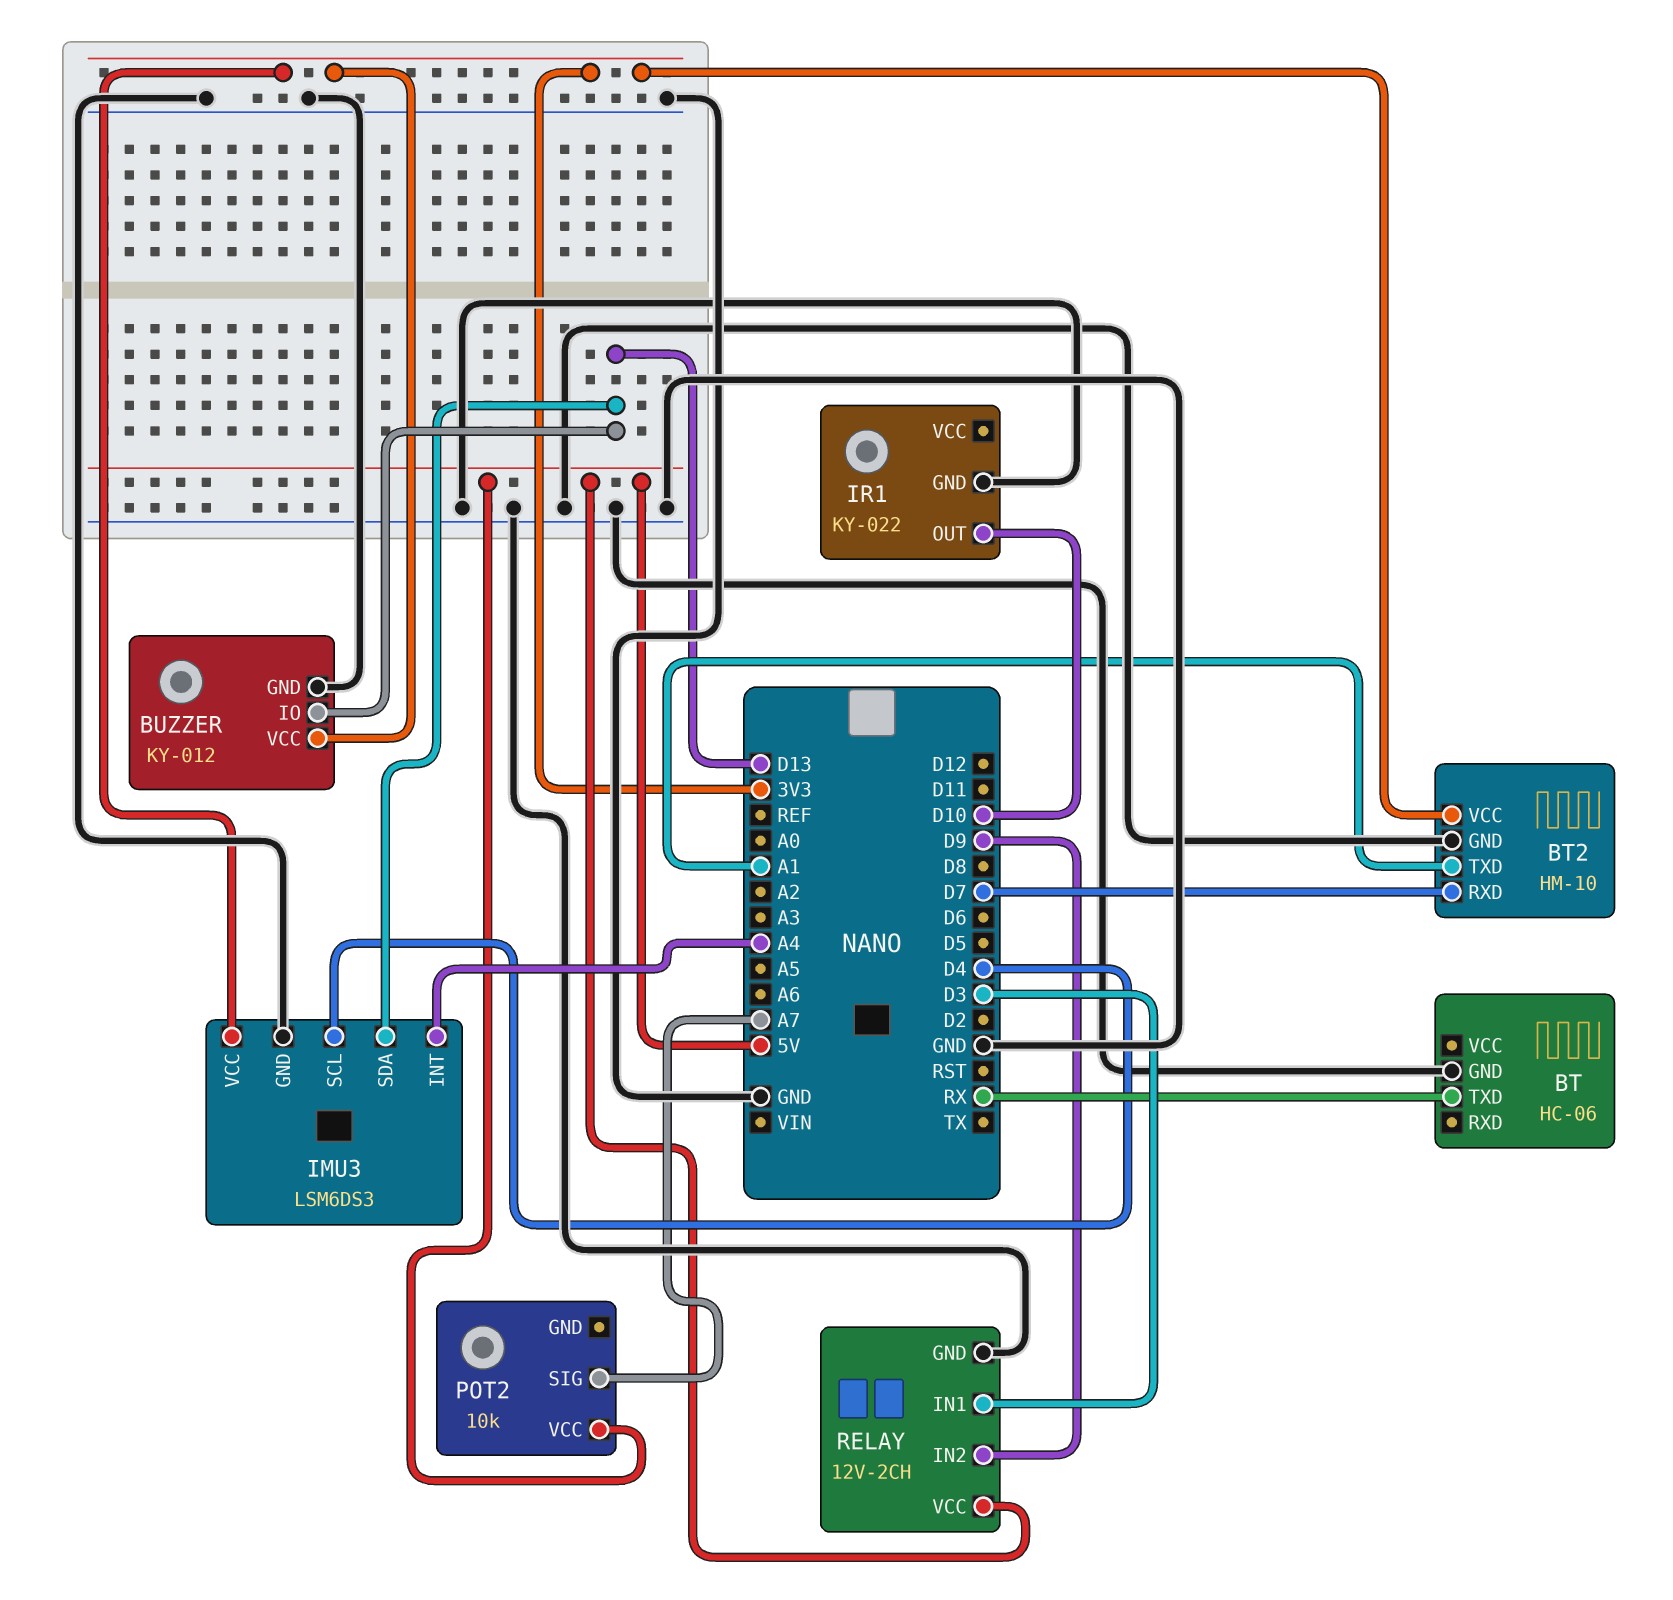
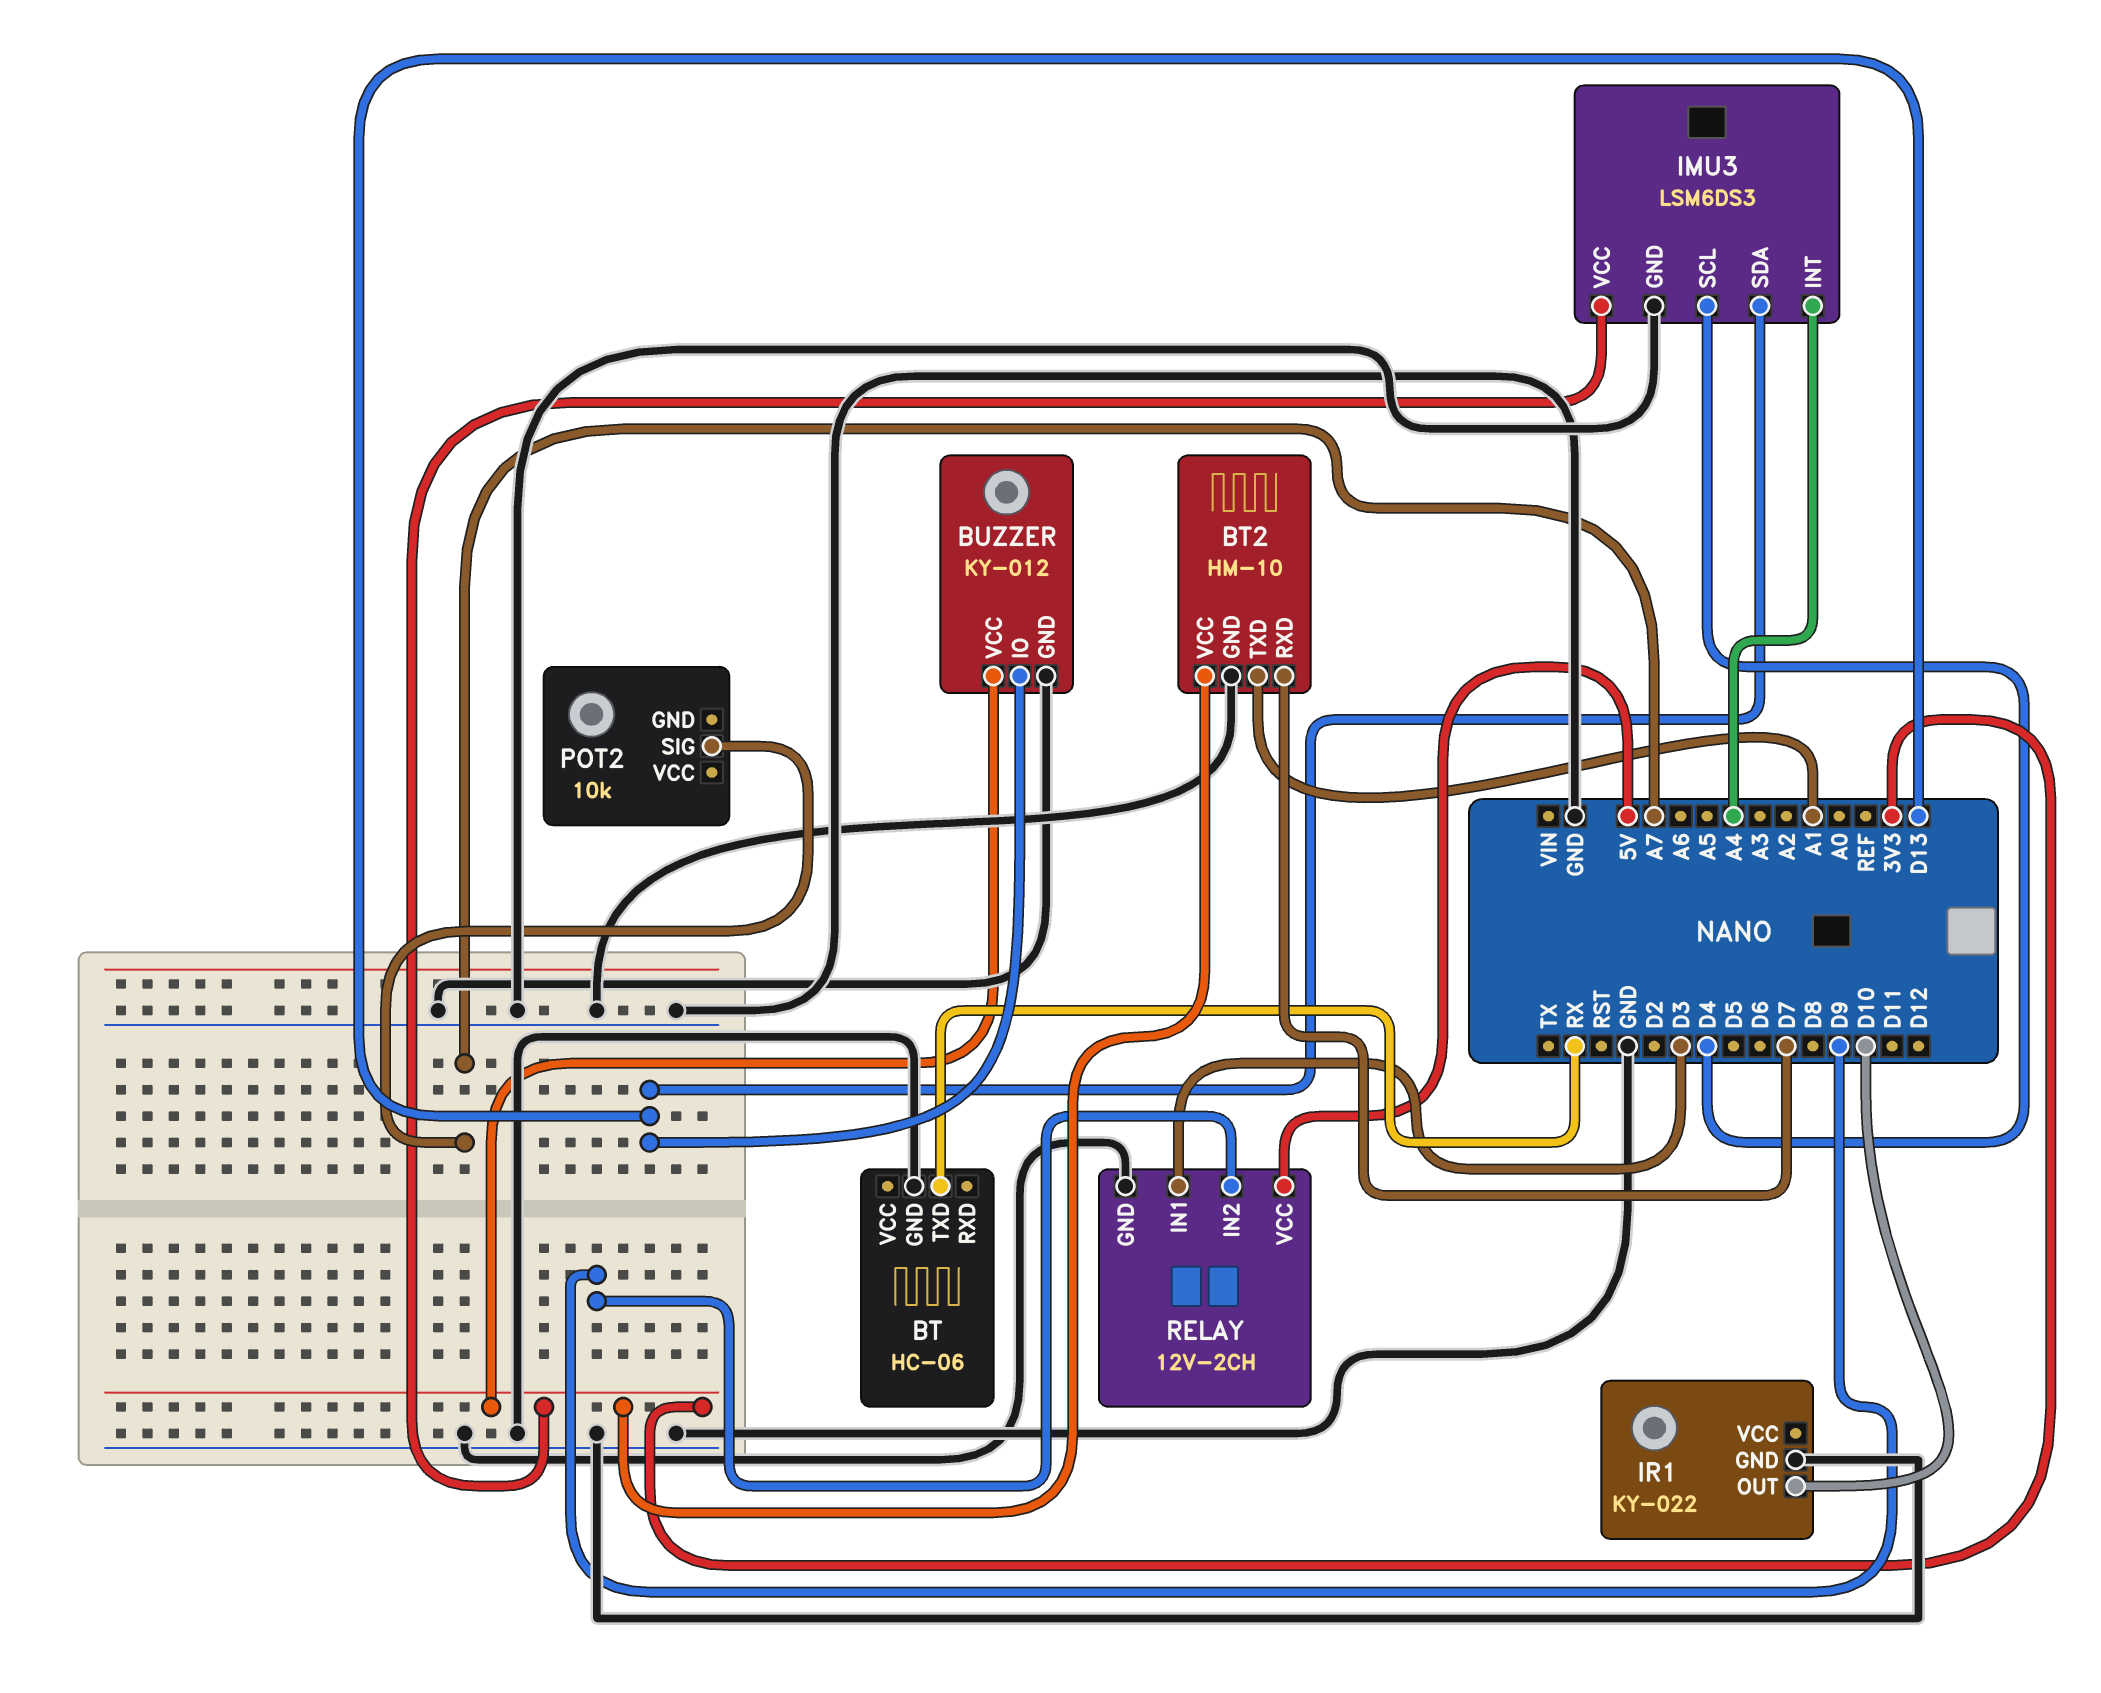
POT2 pin VCC: 5V -> none

